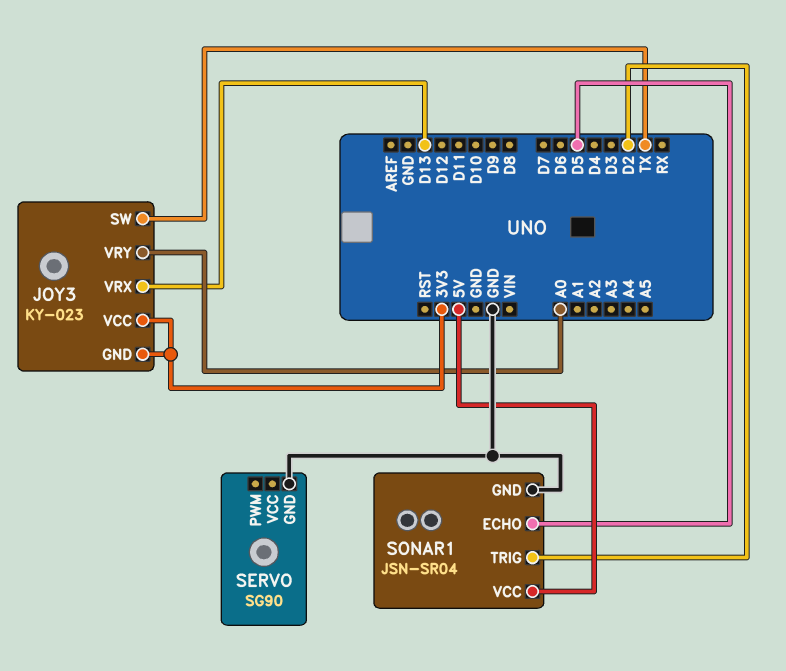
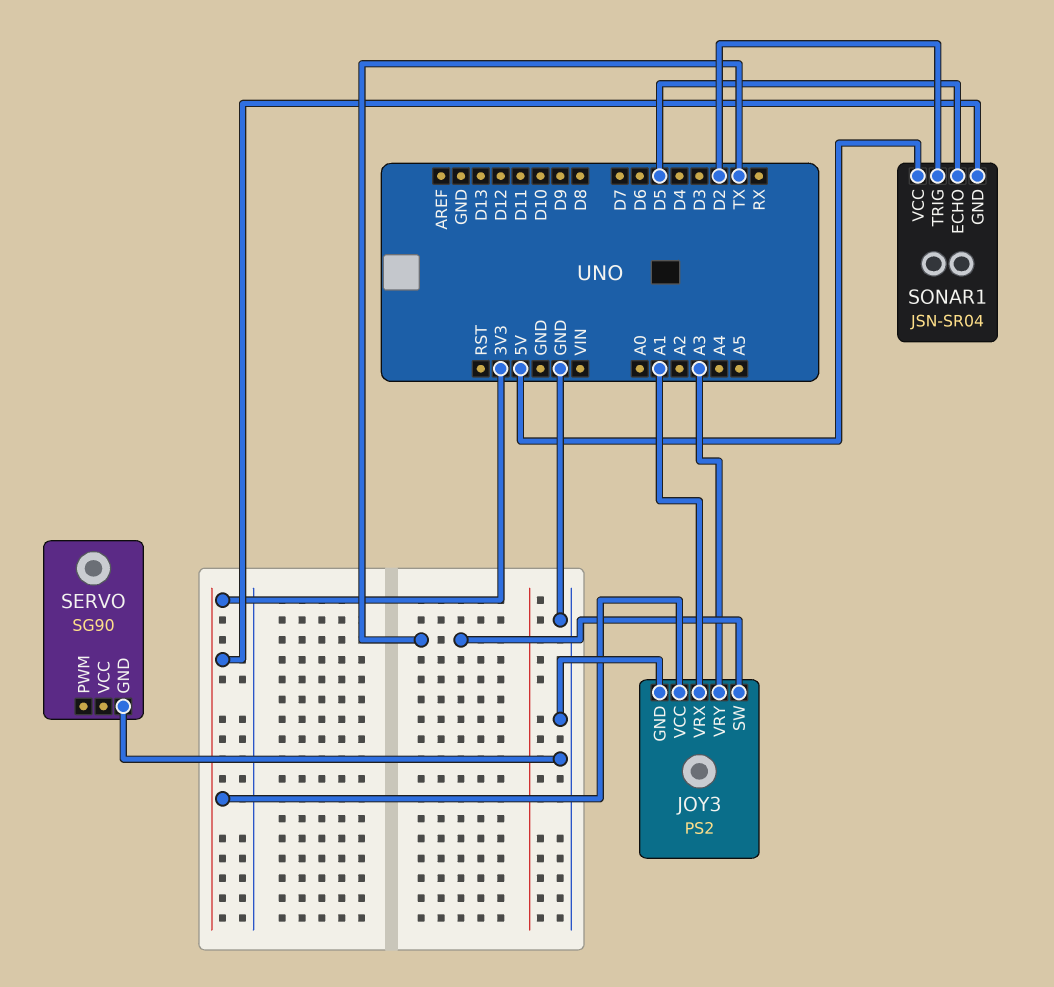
JOY3: KY-023 -> PS2
JOY3 pin GND: 3V3 -> GND
JOY3 pin VRX: D13 -> A1
JOY3 pin VRY: A0 -> A3
SONAR1 pin GND: GND -> 3V3

